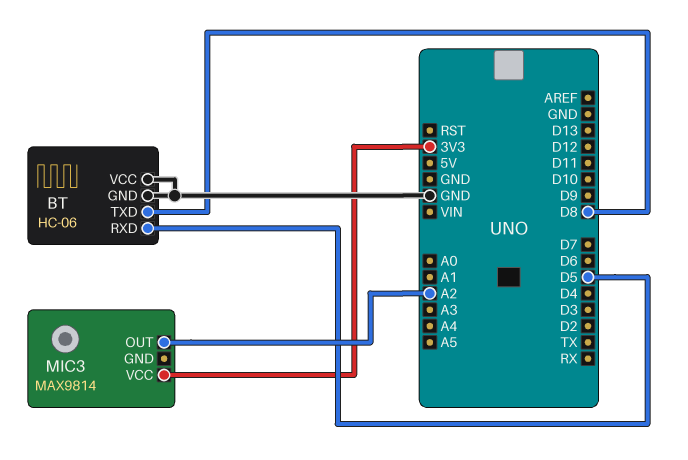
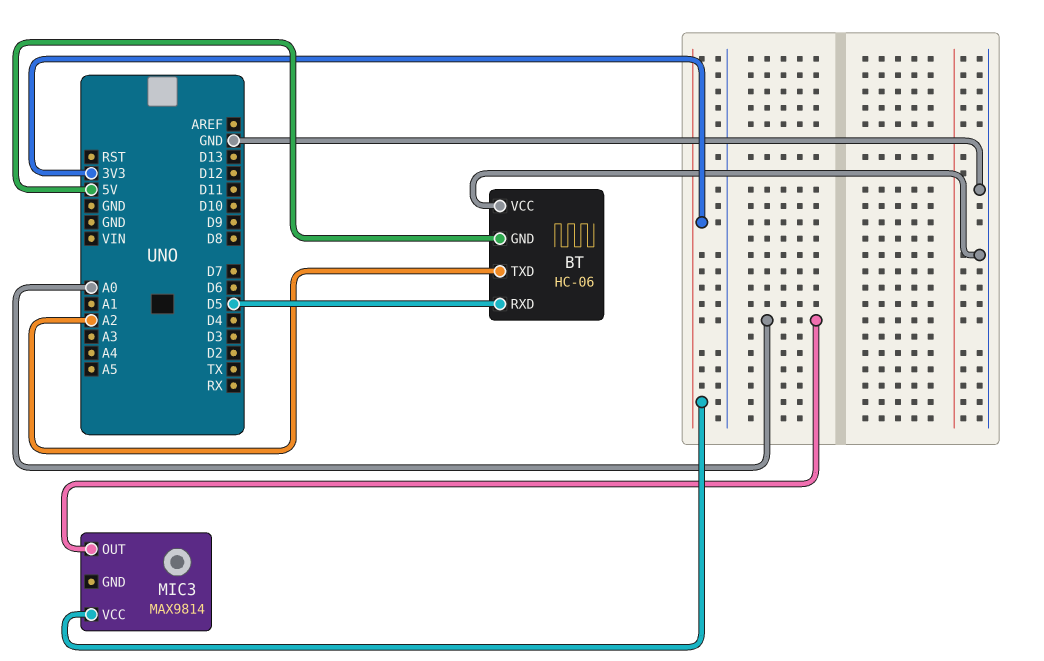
BT pin GND: GND -> 5V
BT pin TXD: D8 -> A2
MIC3 pin OUT: A2 -> A0

